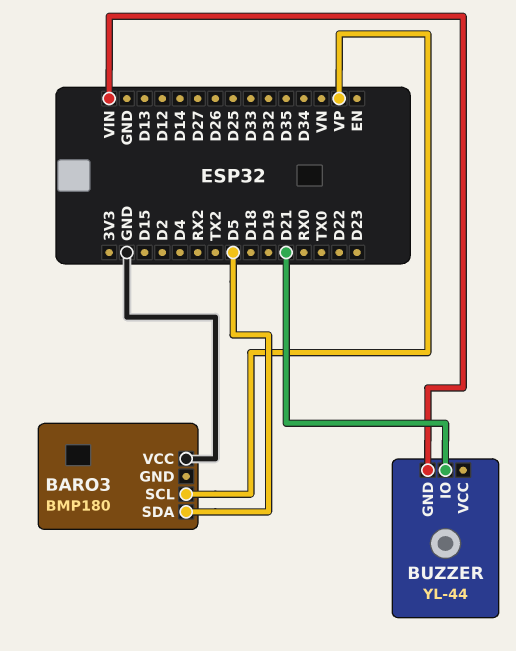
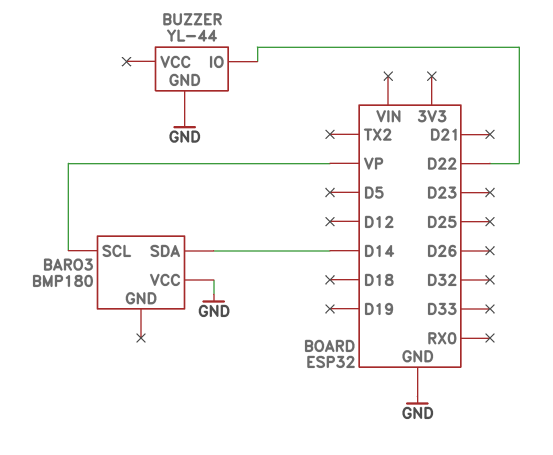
BARO3 pin SDA: D5 -> D14
BUZZER pin GND: VIN -> GND
BUZZER pin IO: D21 -> D22

